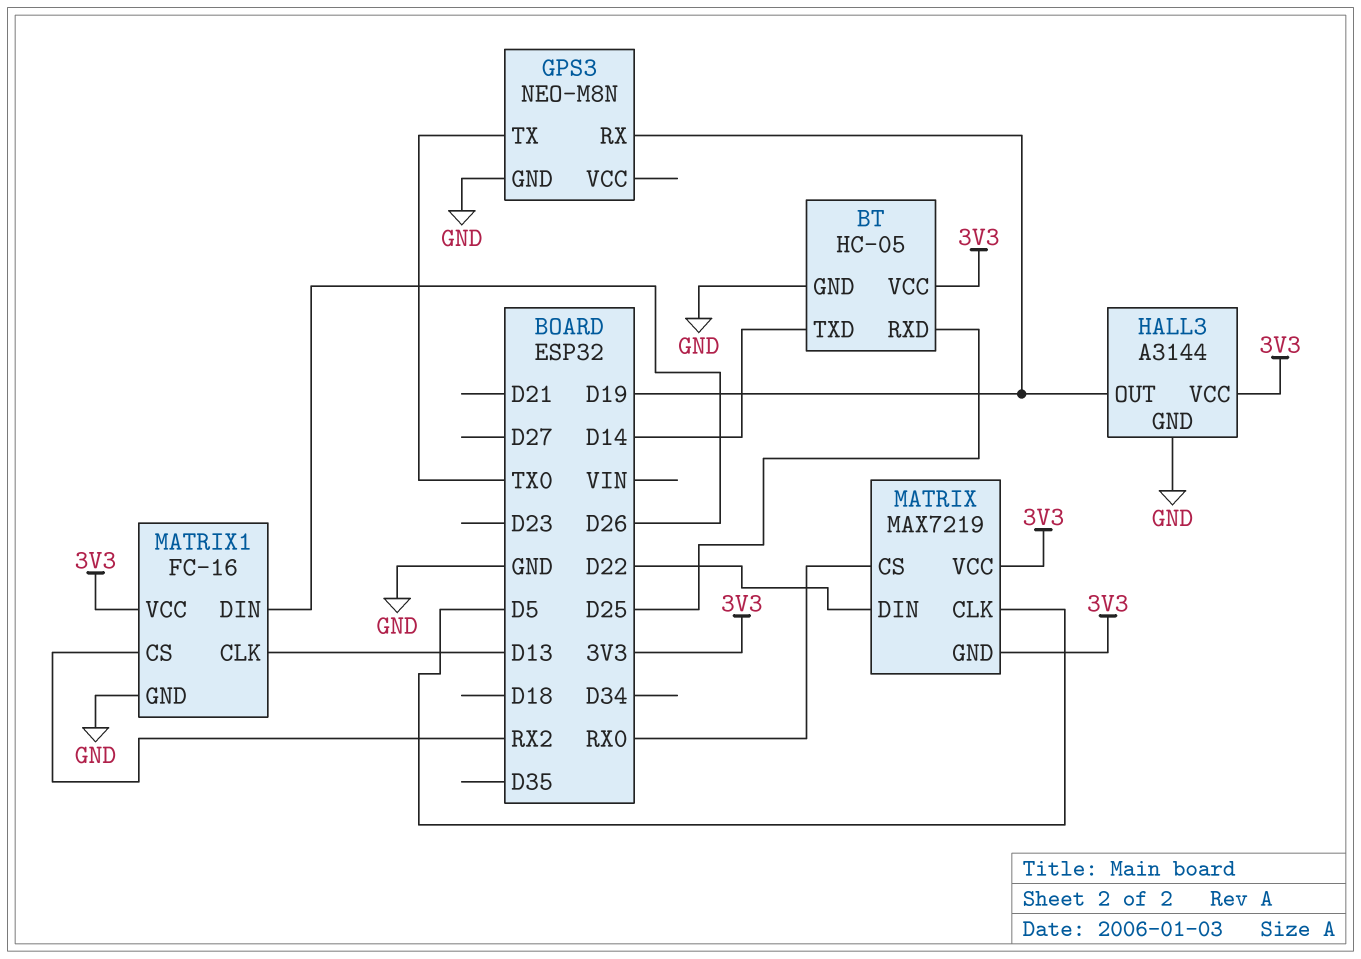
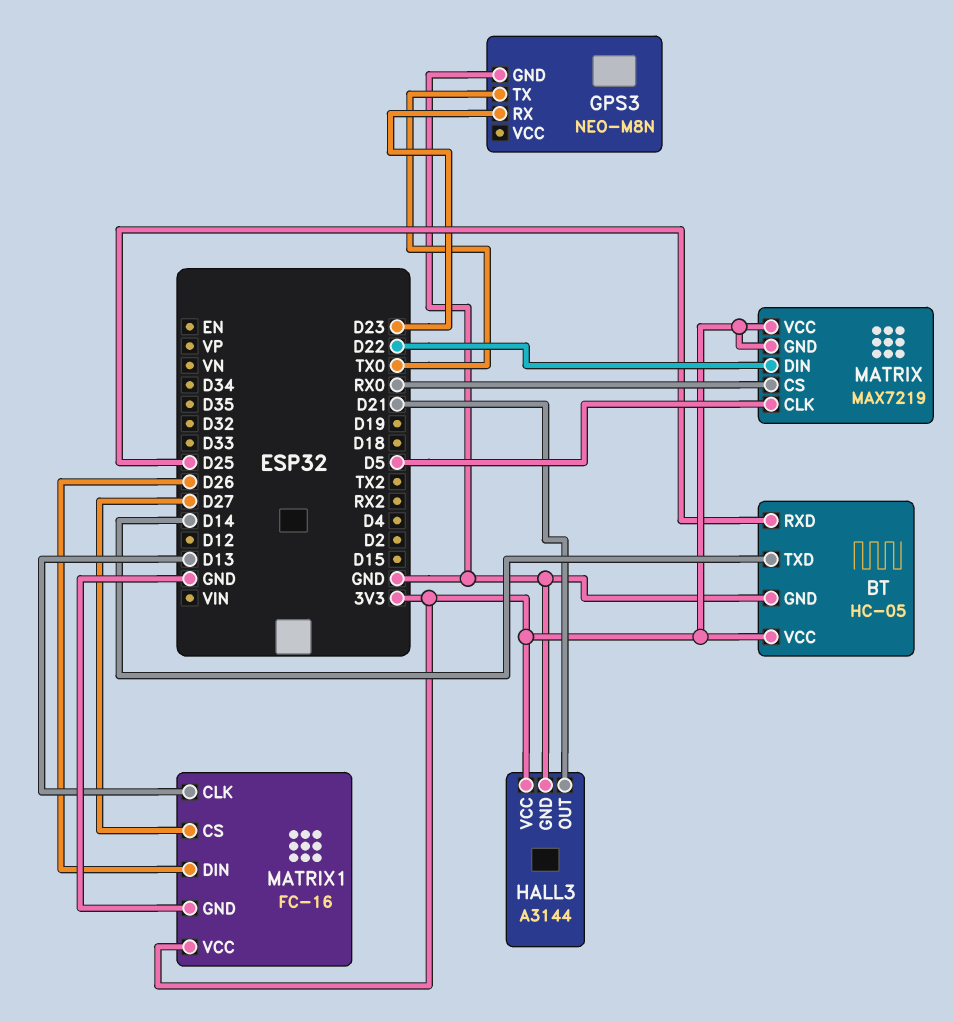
GPS3 pin RX: D19 -> D23
HALL3 pin OUT: D19 -> D21
MATRIX1 pin CS: RX2 -> D27

